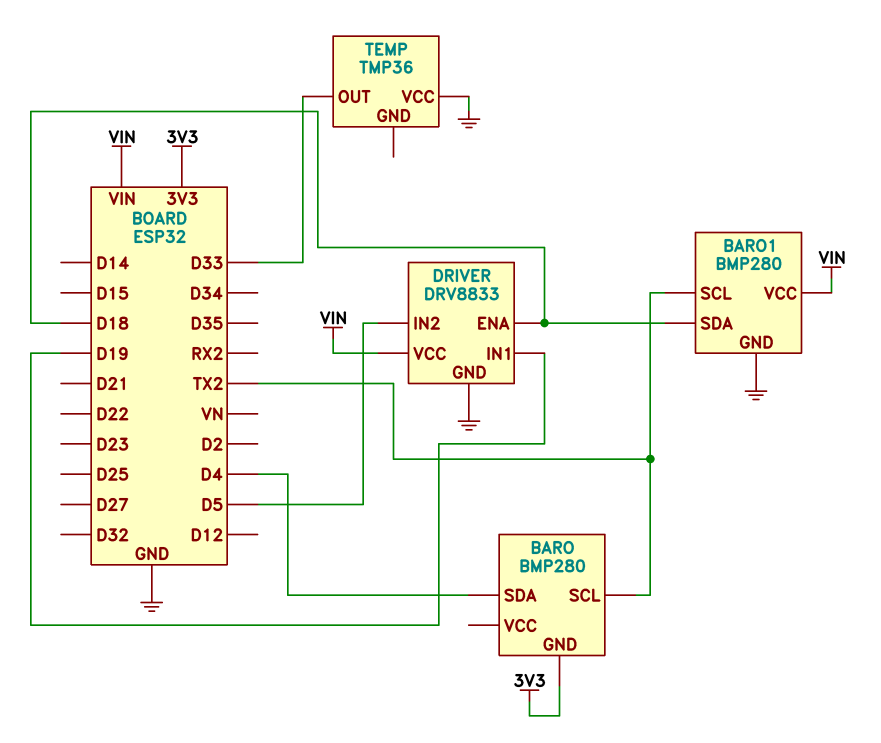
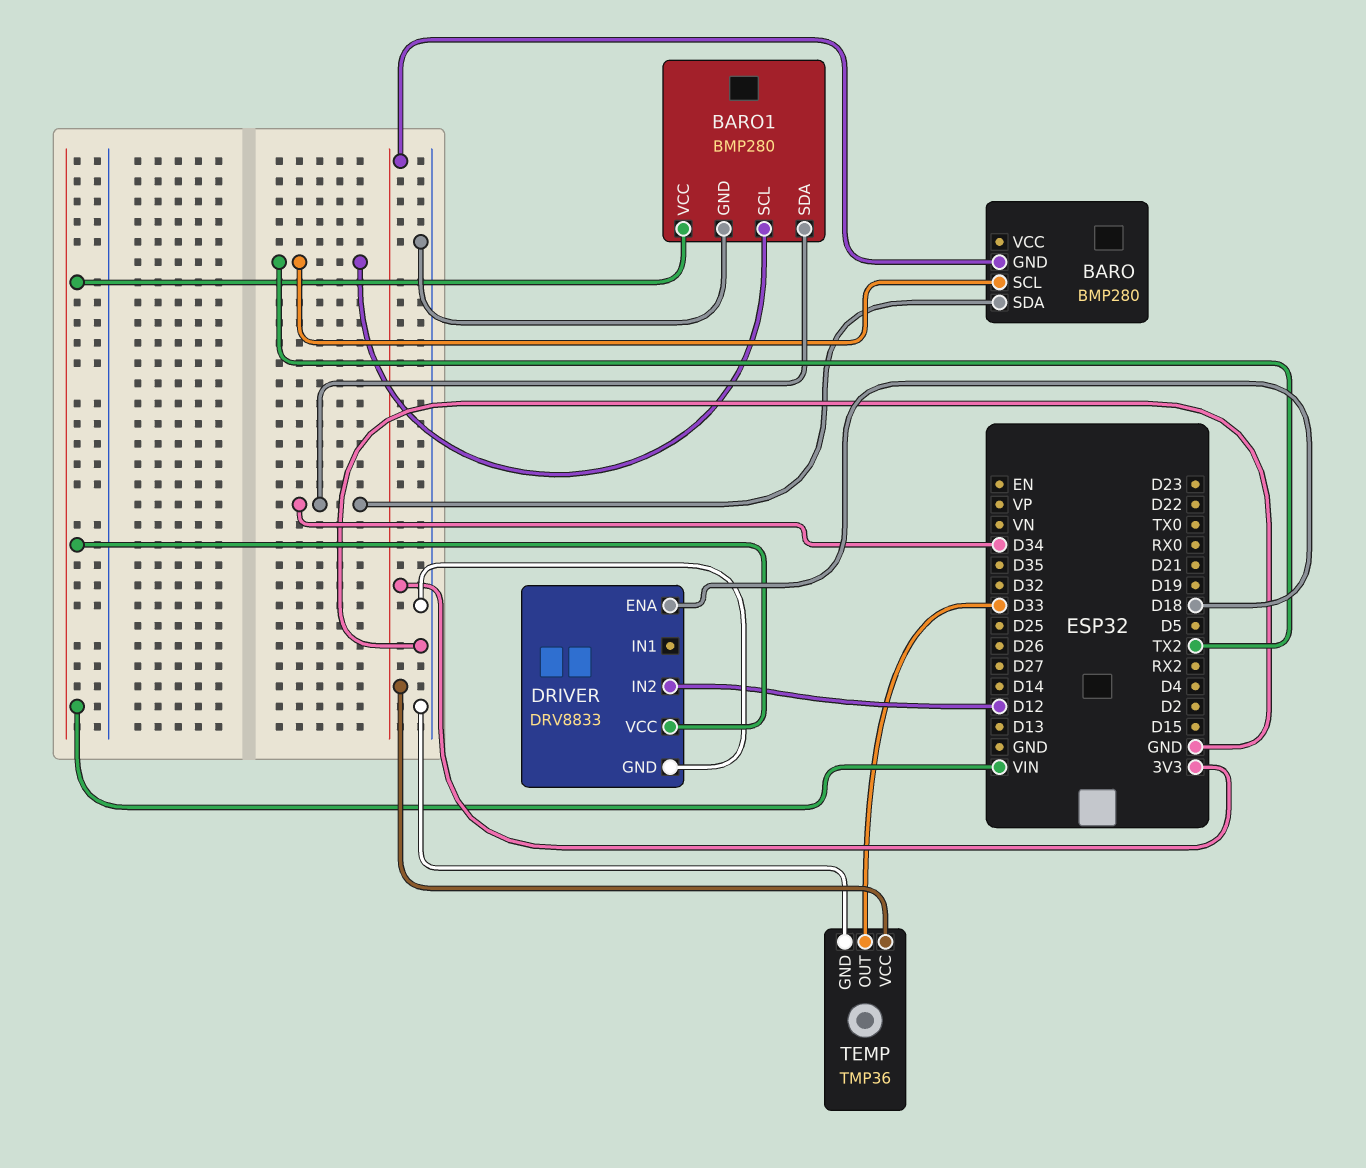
BARO pin SDA: D4 -> D34
BARO1 pin SDA: D18 -> D34
DRIVER pin IN1: D19 -> none
DRIVER pin IN2: D5 -> D12
TEMP pin GND: none -> GND
TEMP pin VCC: GND -> 3V3

